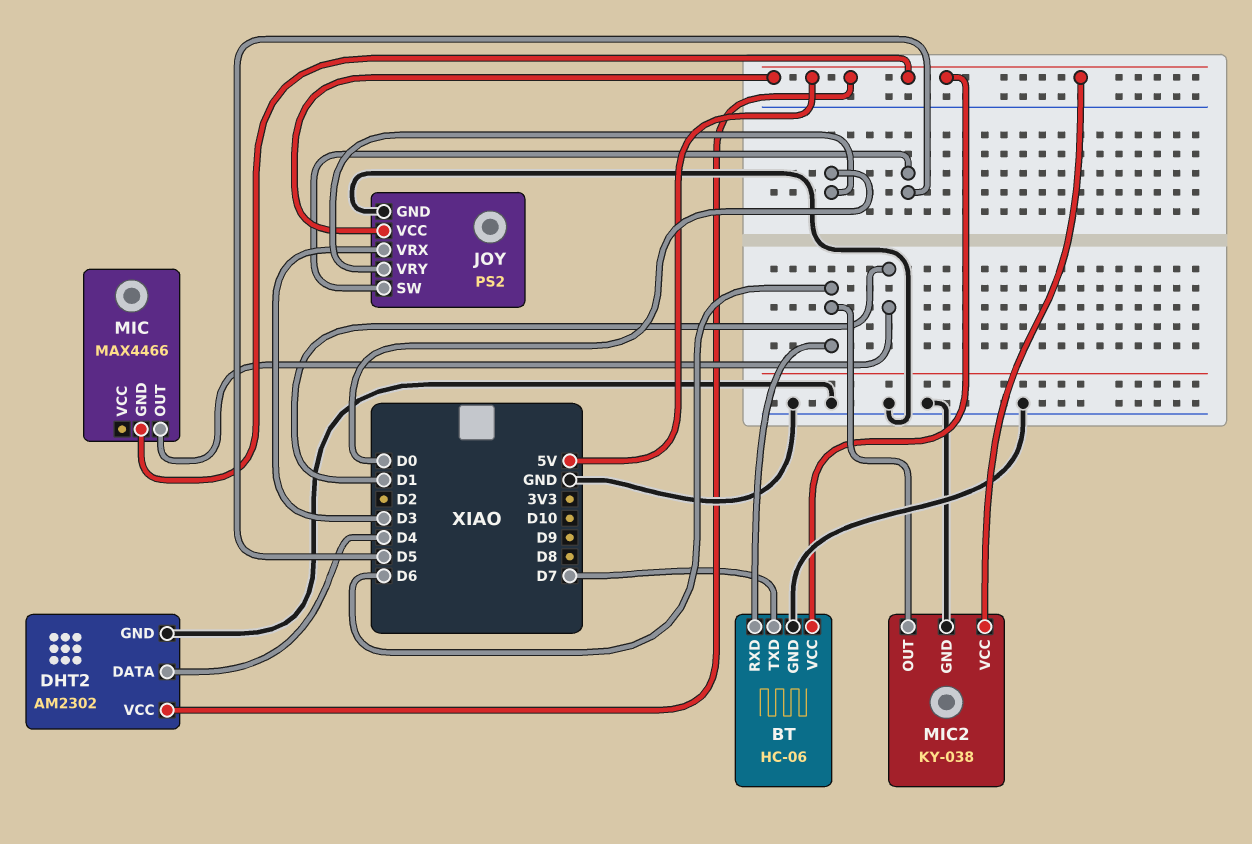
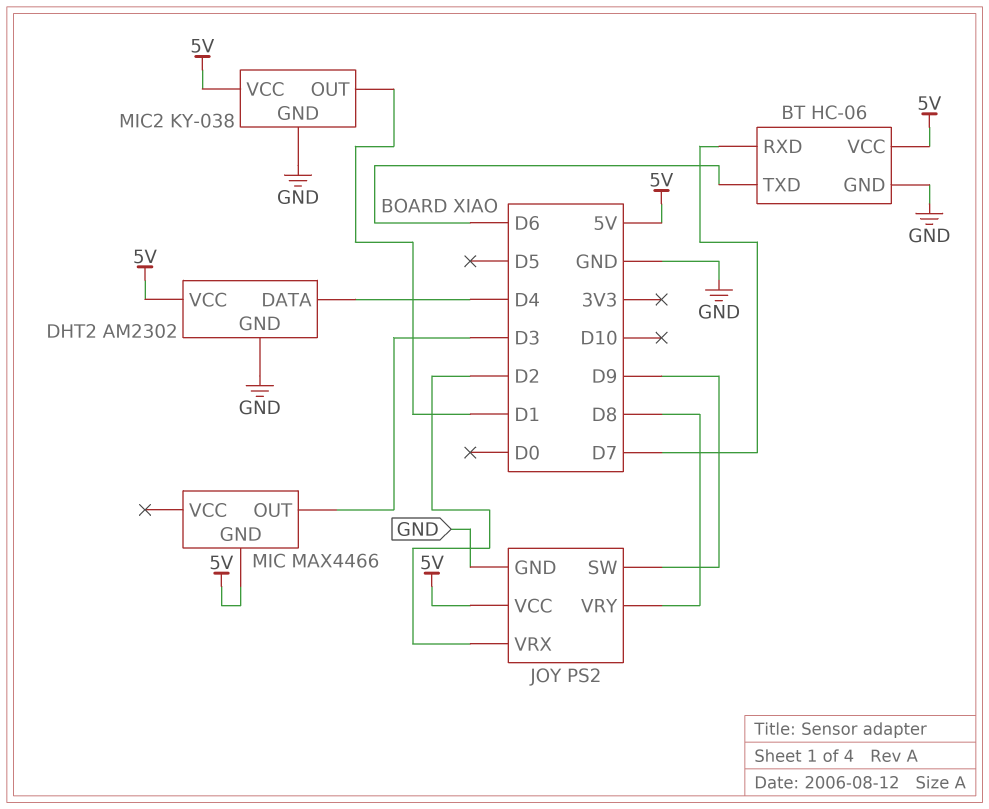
BT pin RXD: D6 -> D7
BT pin TXD: D7 -> D6
JOY pin SW: D5 -> D9
JOY pin VRX: D3 -> D2
JOY pin VRY: D0 -> D8
MIC pin OUT: D1 -> D3
MIC2 pin OUT: D6 -> D1

